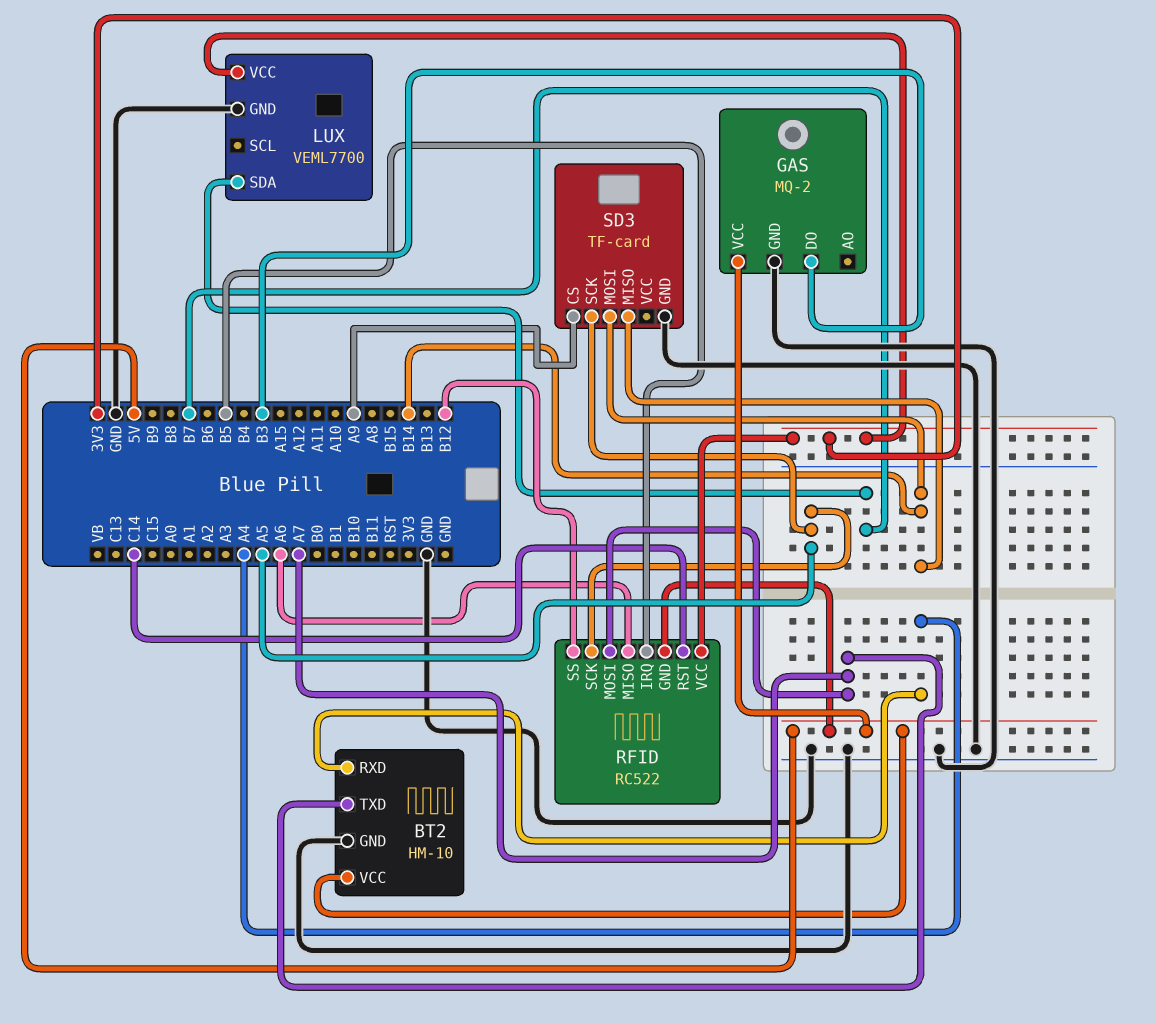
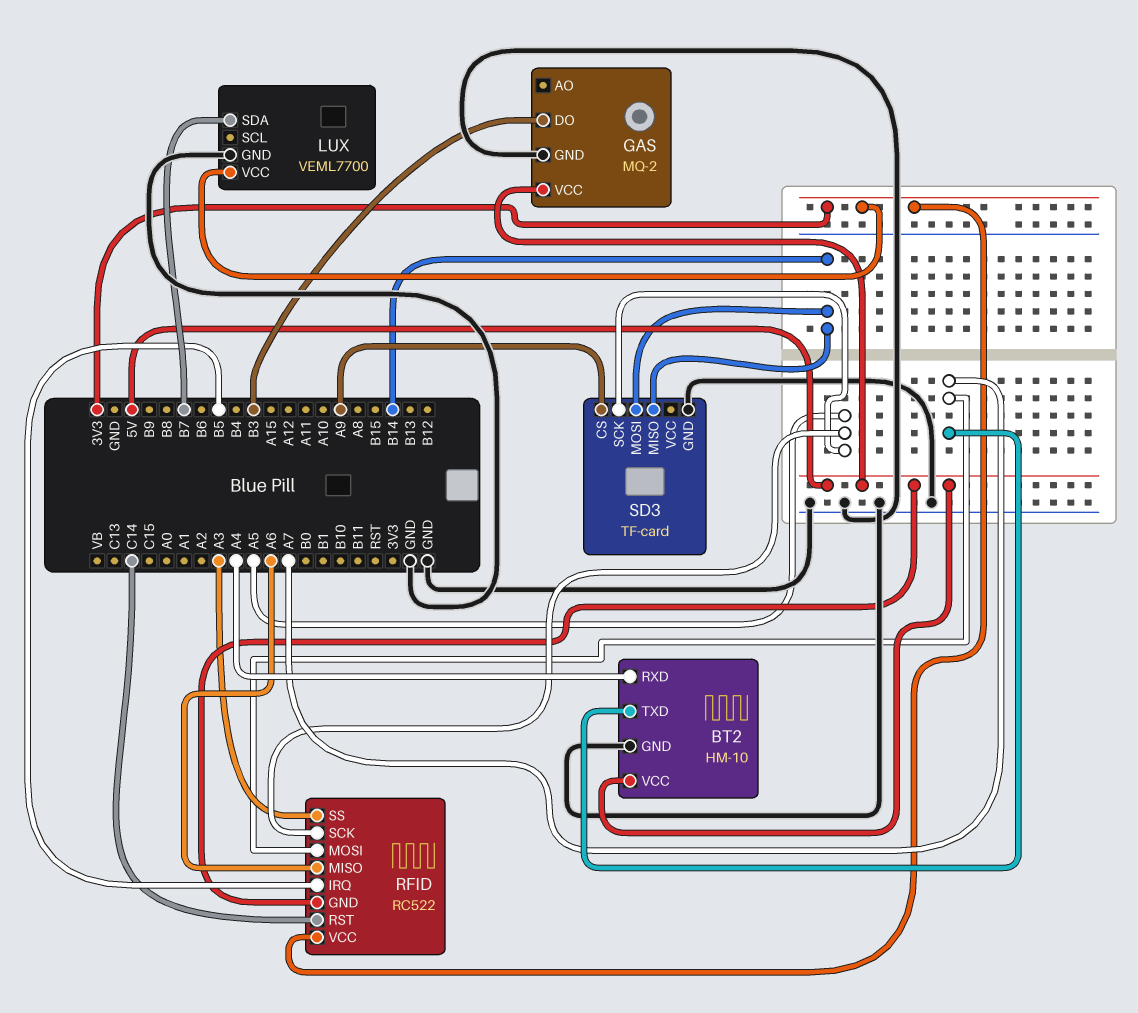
RFID pin SS: B12 -> A3

